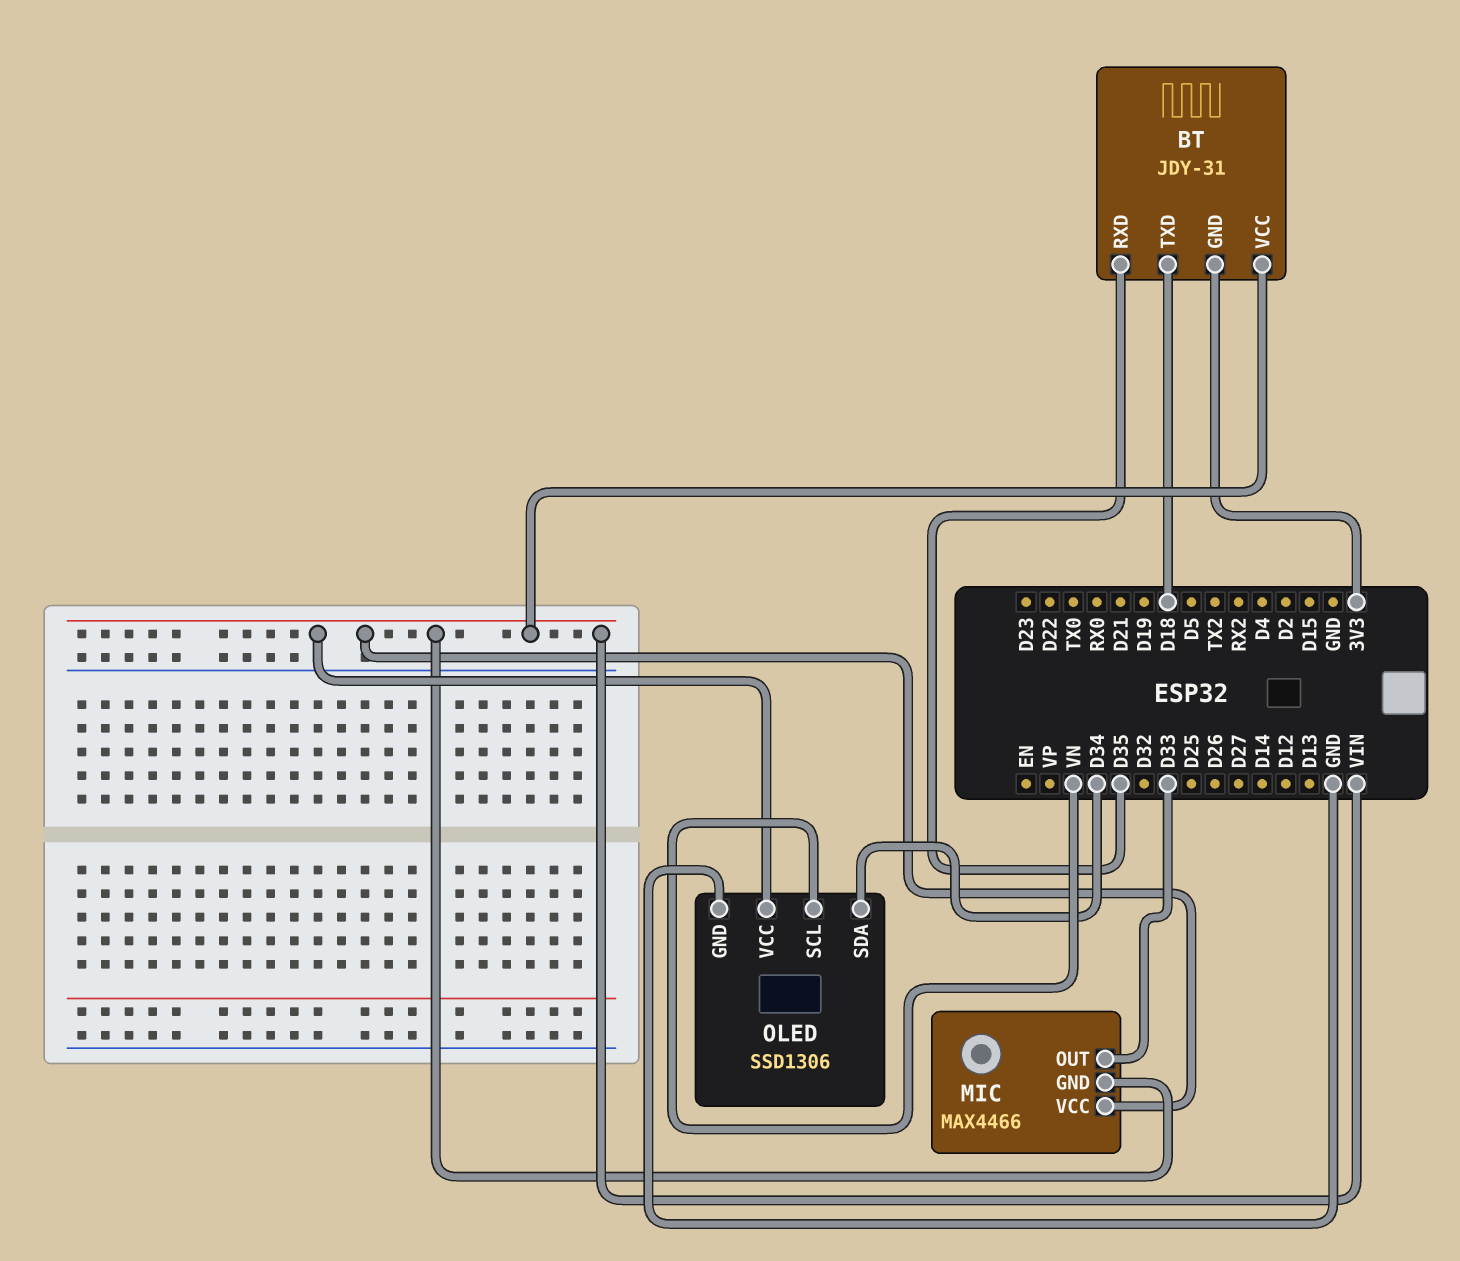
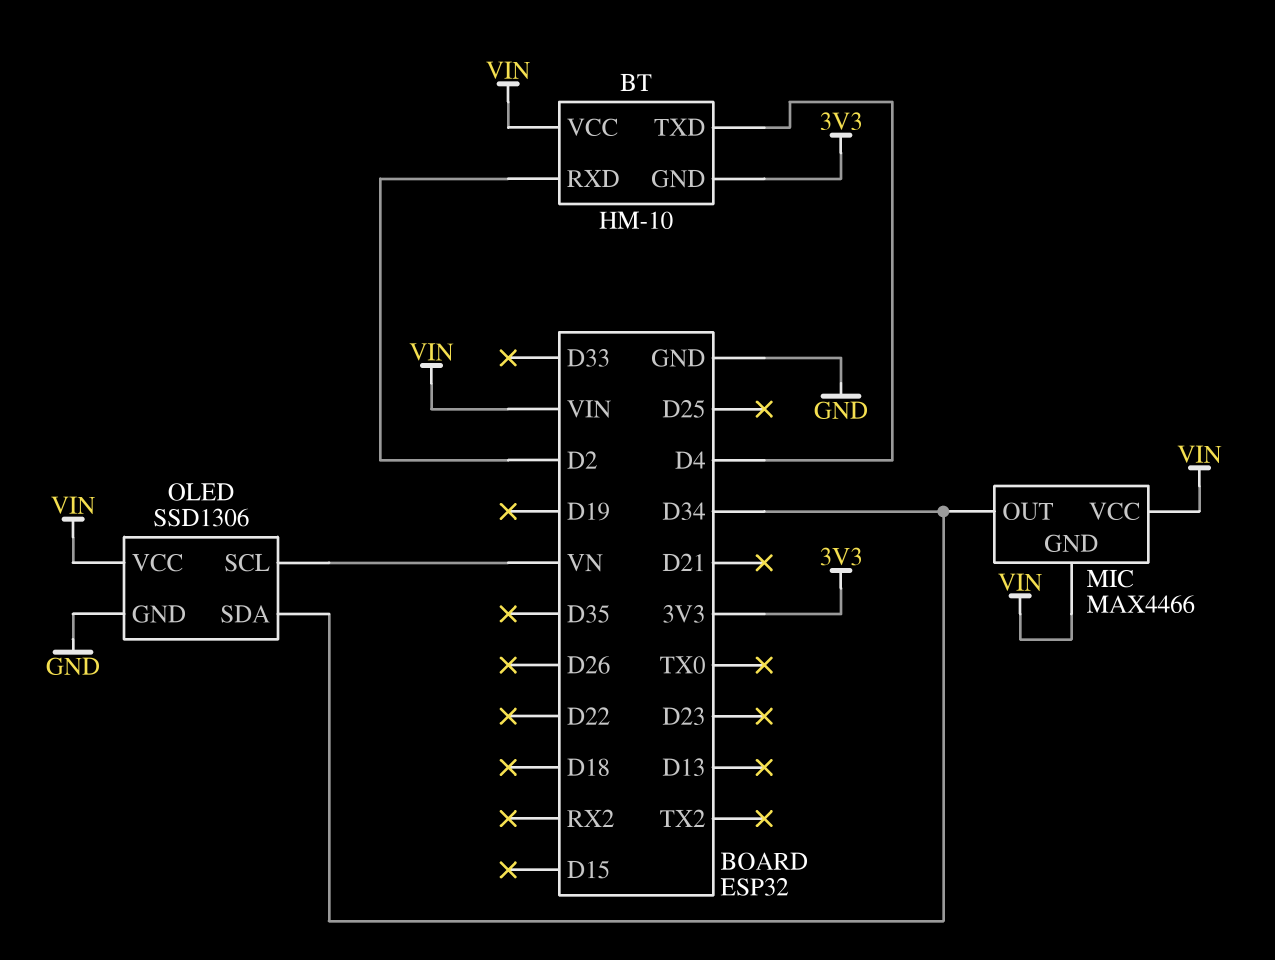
BT: JDY-31 -> HM-10
BT pin RXD: D35 -> D2
BT pin TXD: D18 -> D4
MIC pin OUT: D33 -> D34

